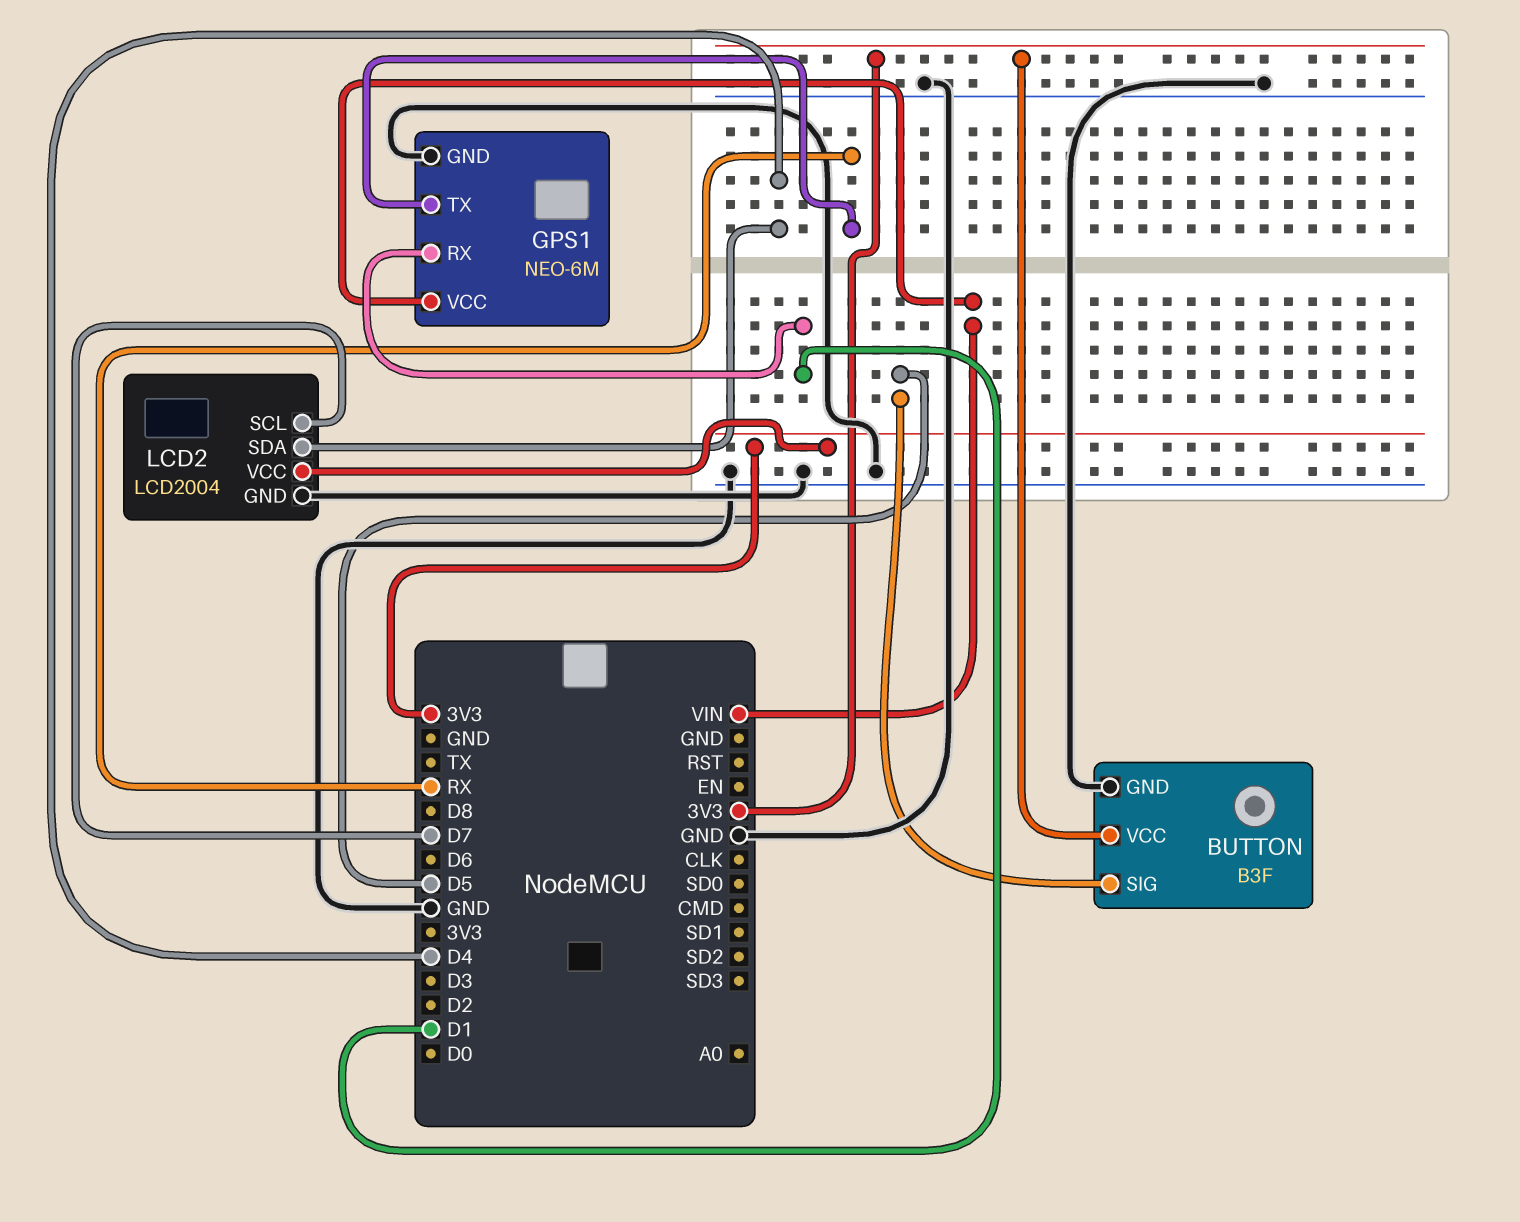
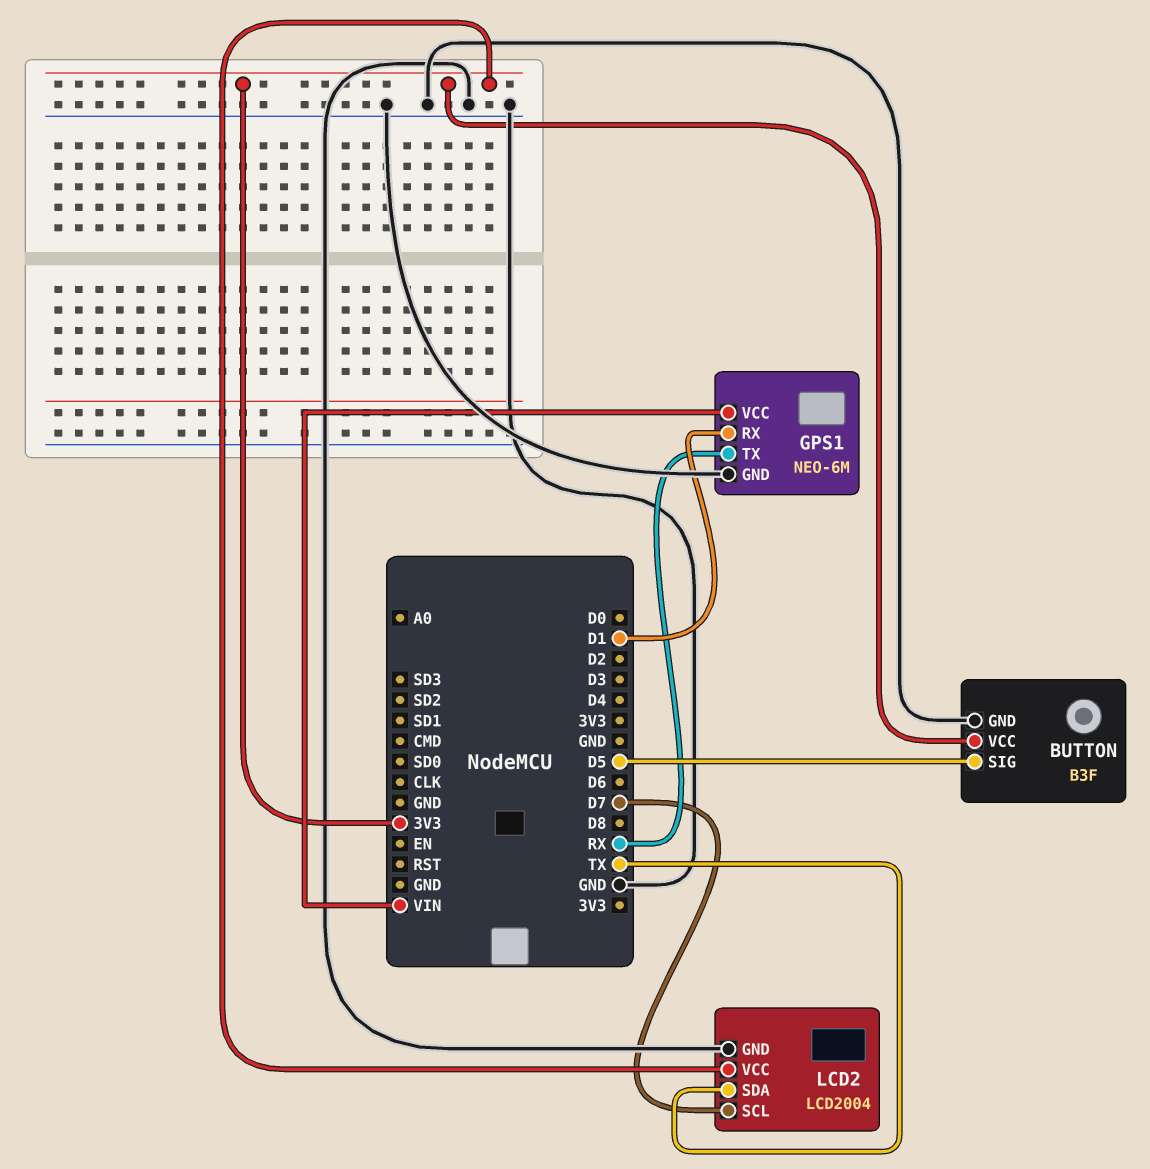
LCD2 pin SDA: D4 -> TX

